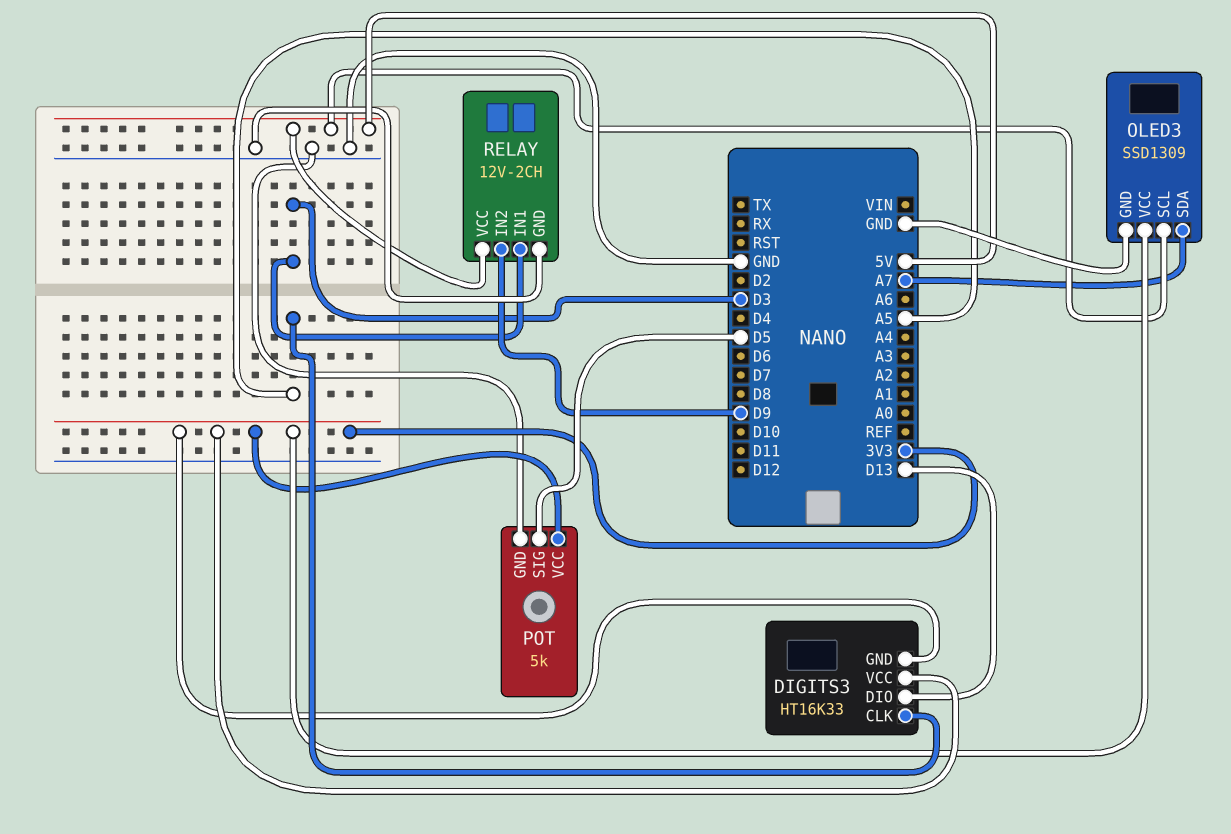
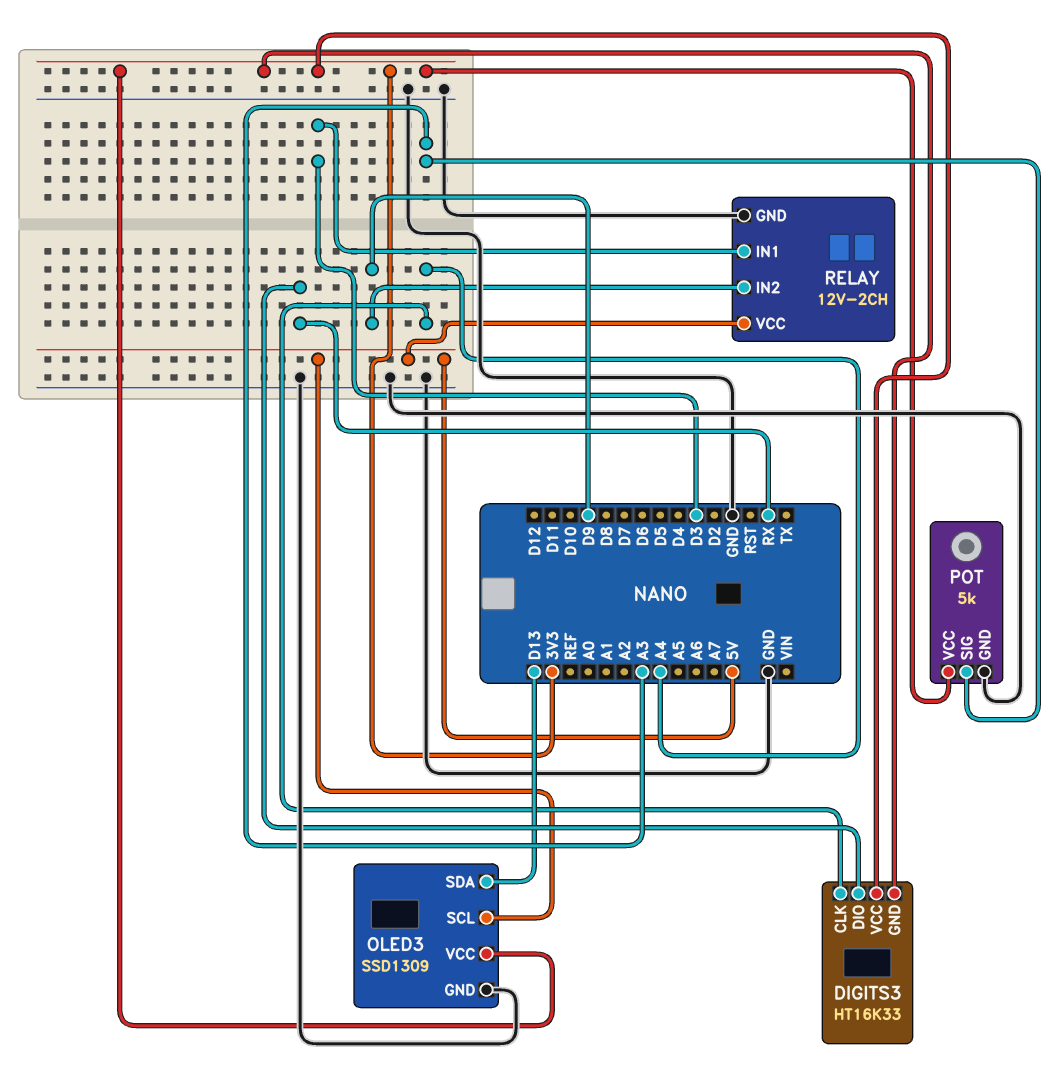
DIGITS3 pin CLK: A5 -> A4
DIGITS3 pin DIO: D13 -> RX
OLED3 pin SDA: A7 -> D13
POT pin SIG: D5 -> A3

